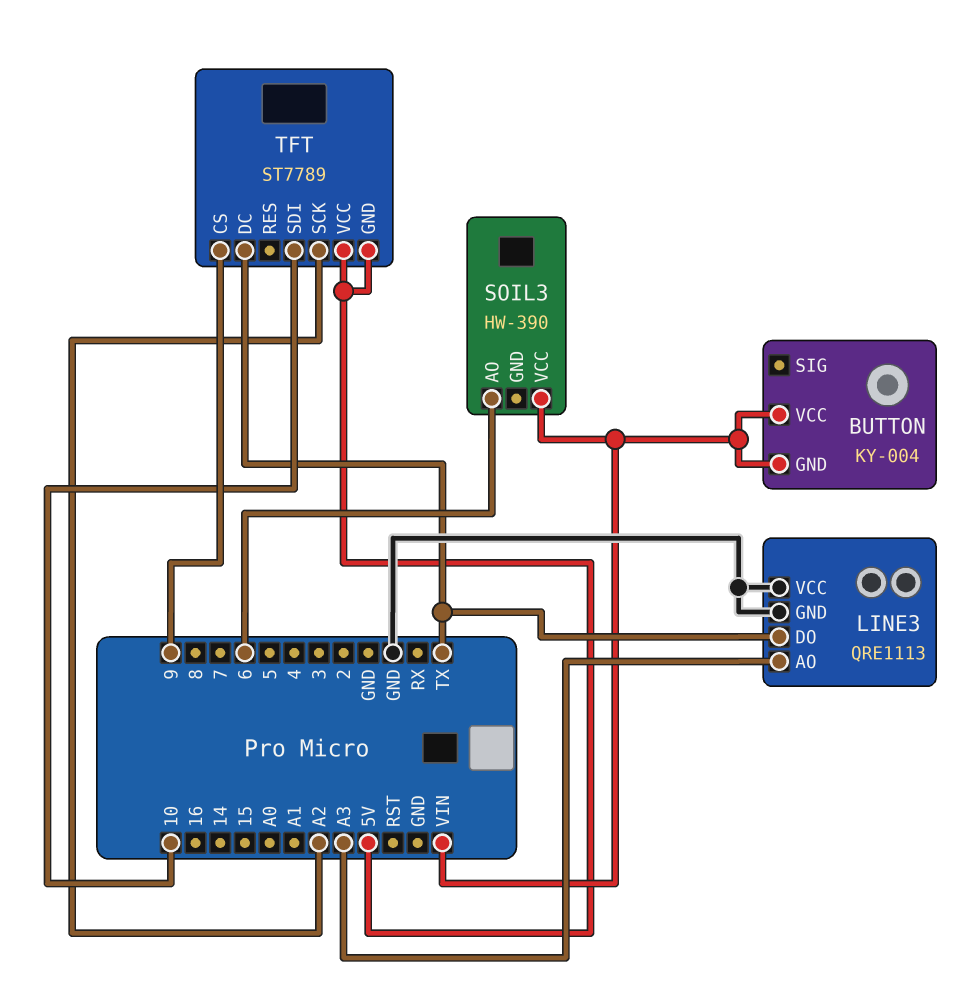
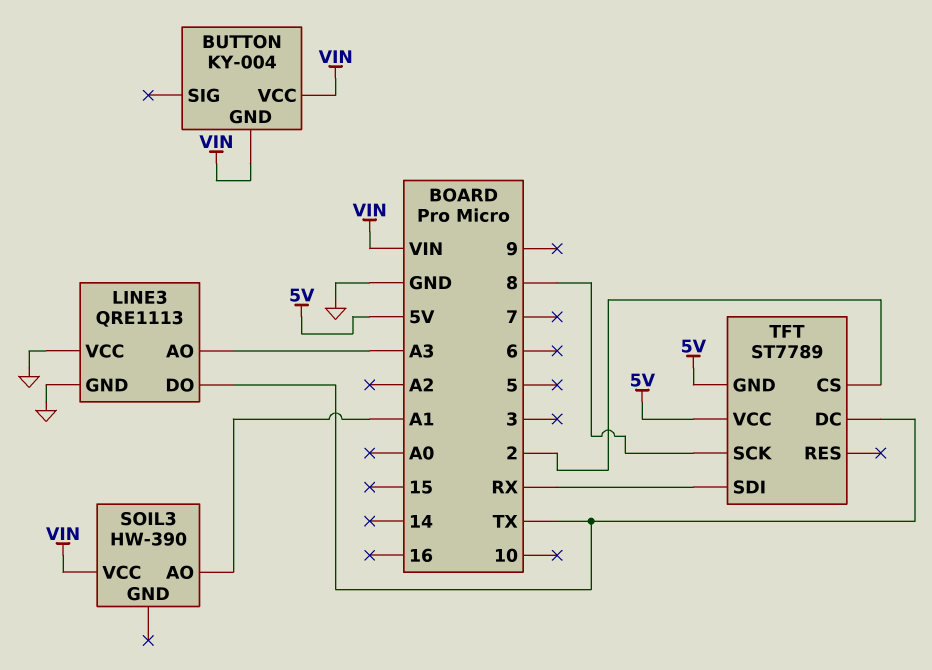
SOIL3 pin AO: 6 -> A1
TFT pin CS: 9 -> 2
TFT pin SCK: A2 -> 8
TFT pin SDI: 10 -> RX

